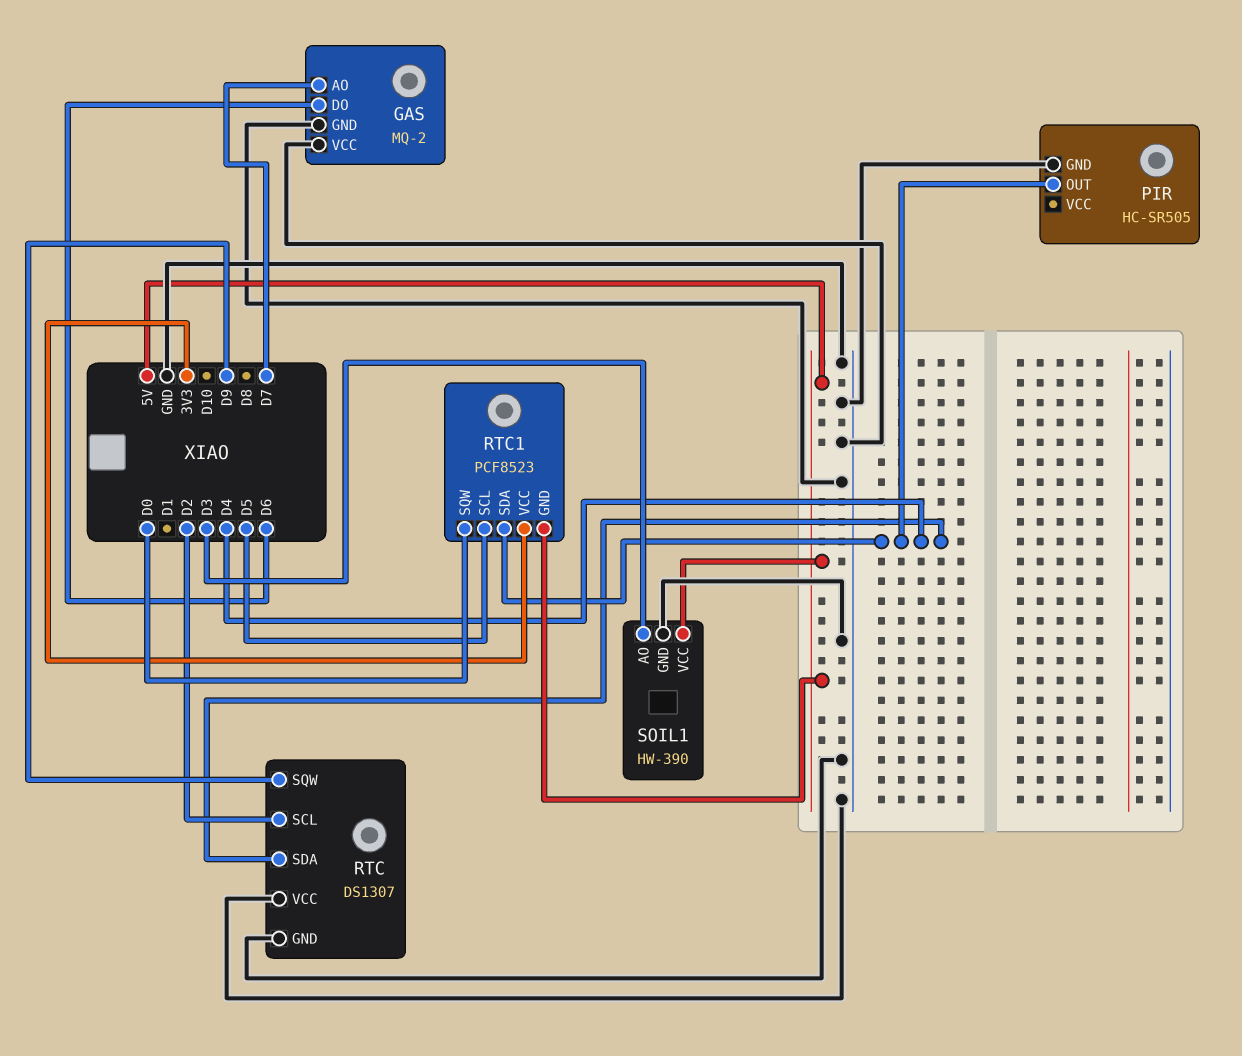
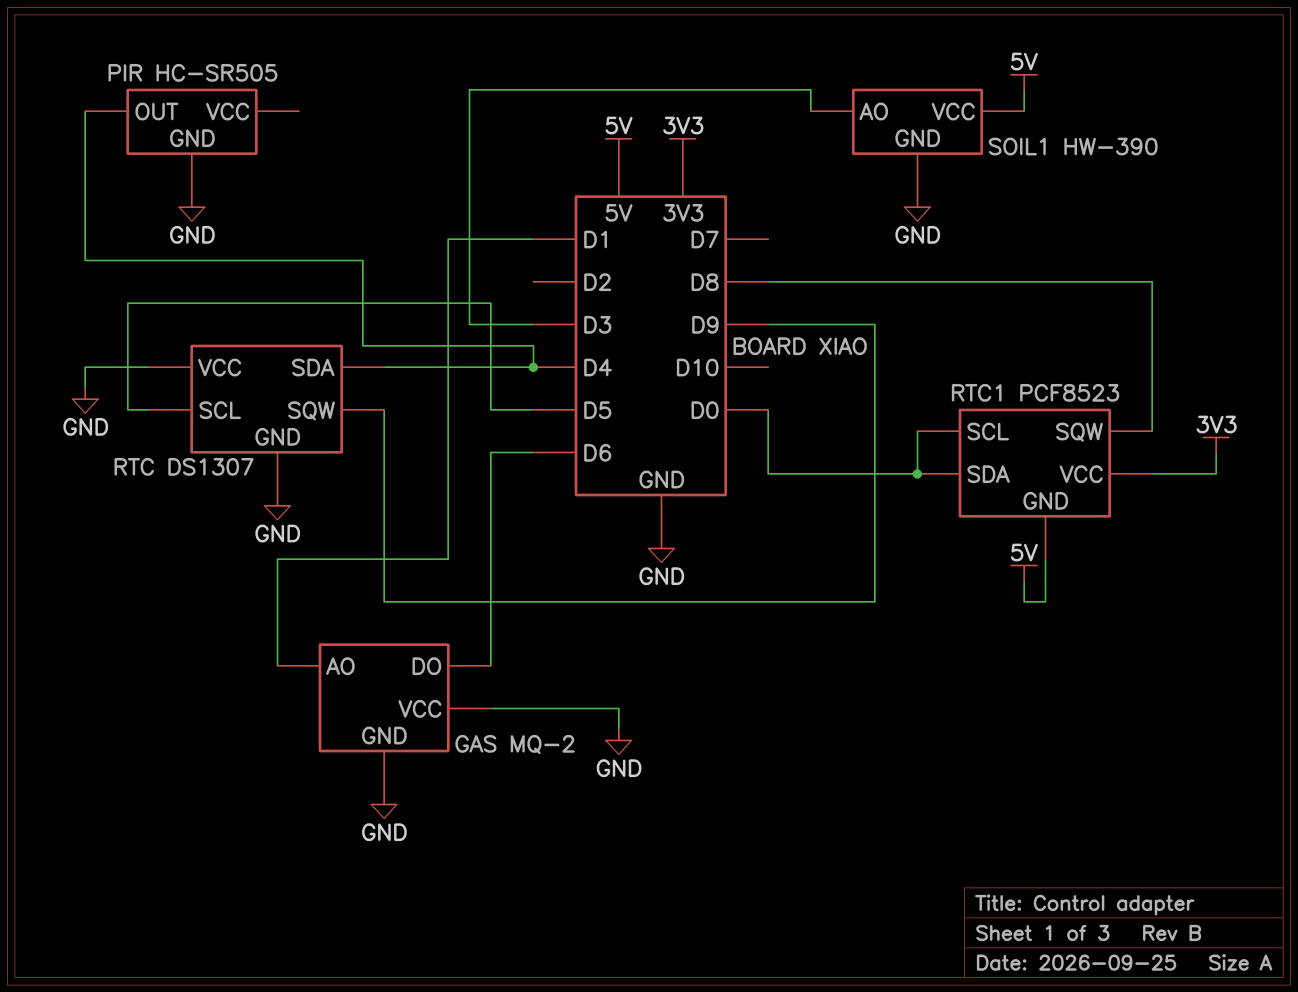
GAS pin AO: D7 -> D1
RTC pin SCL: D2 -> D5
RTC1 pin SCL: D5 -> D0
RTC1 pin SDA: D4 -> D0
RTC1 pin SQW: D0 -> D8

